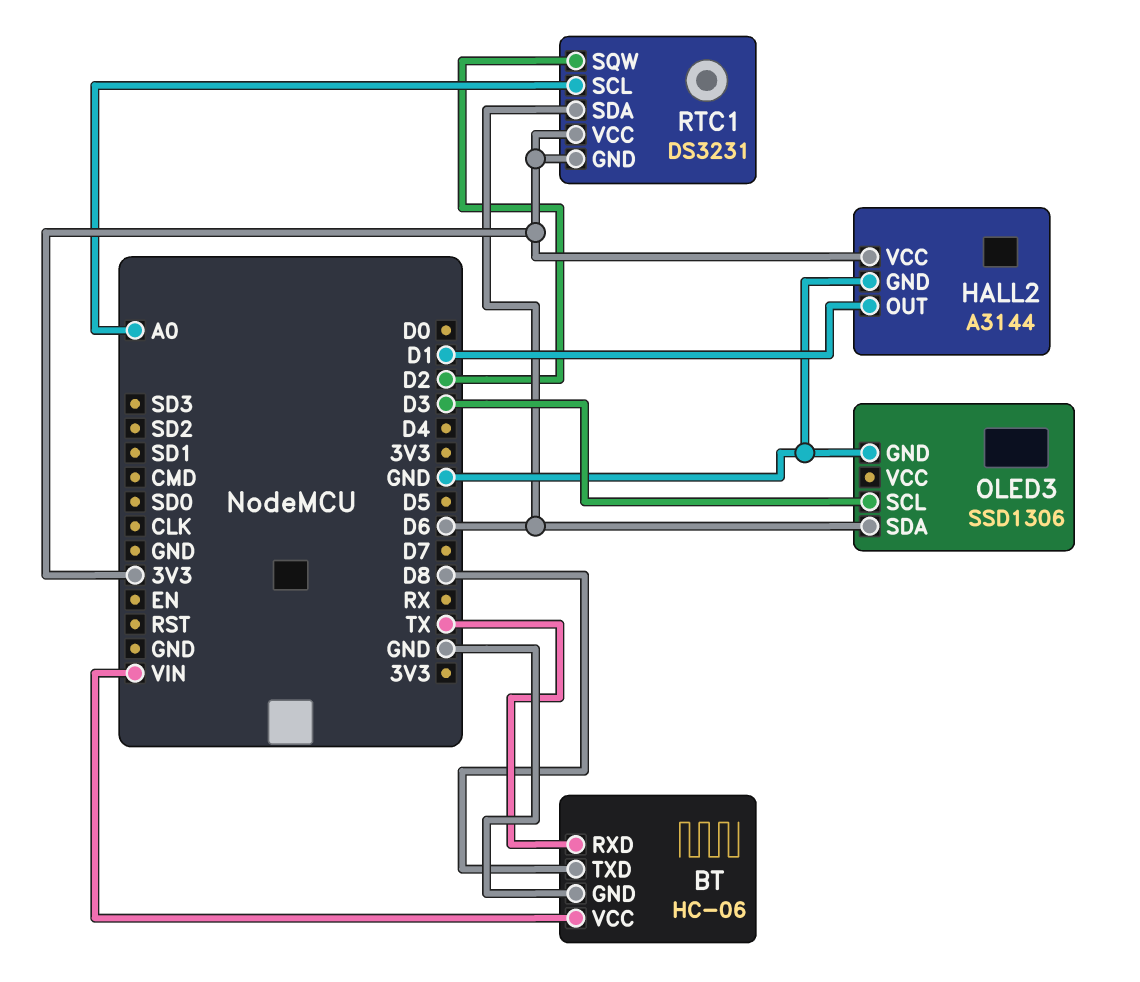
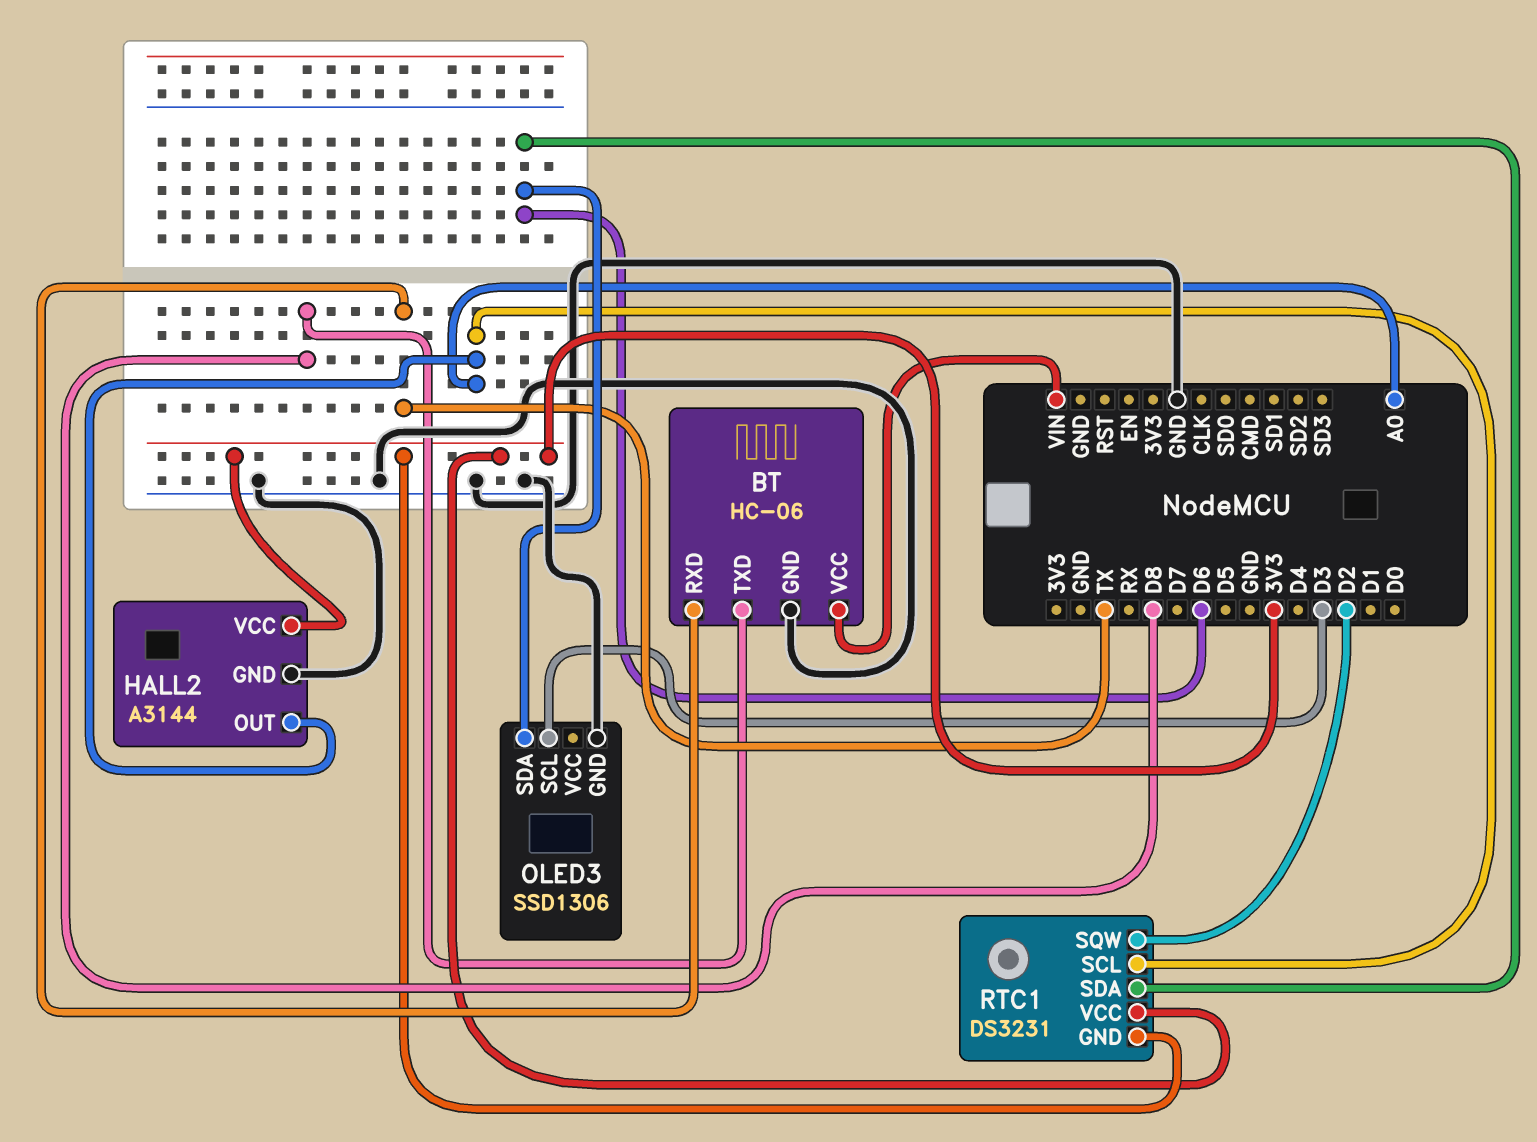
HALL2 pin OUT: D1 -> A0

